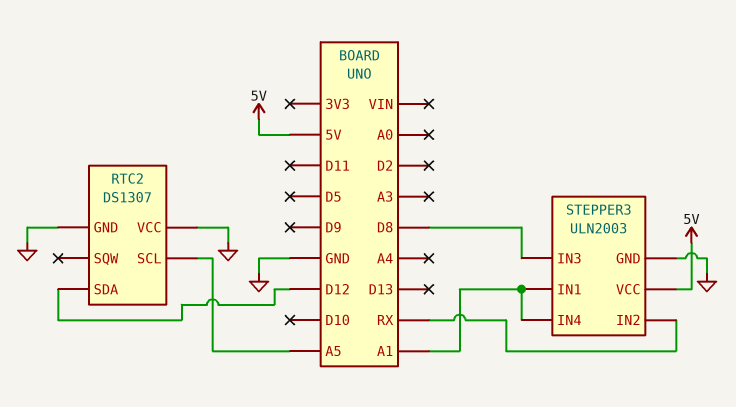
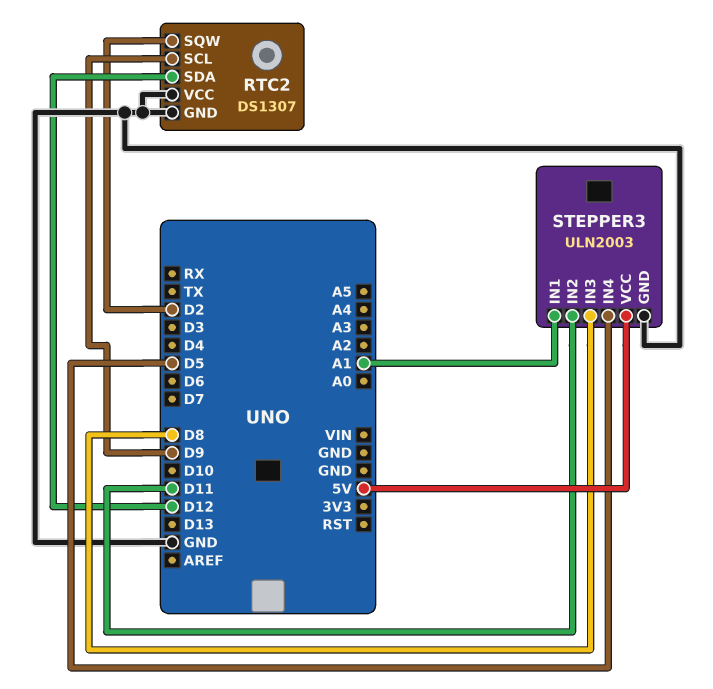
RTC2 pin SCL: A5 -> D9
RTC2 pin SQW: none -> D2
STEPPER3 pin IN2: RX -> D11
STEPPER3 pin IN4: A1 -> D5

